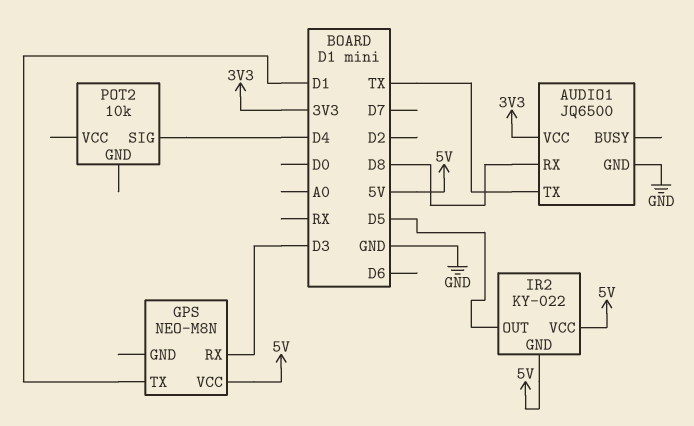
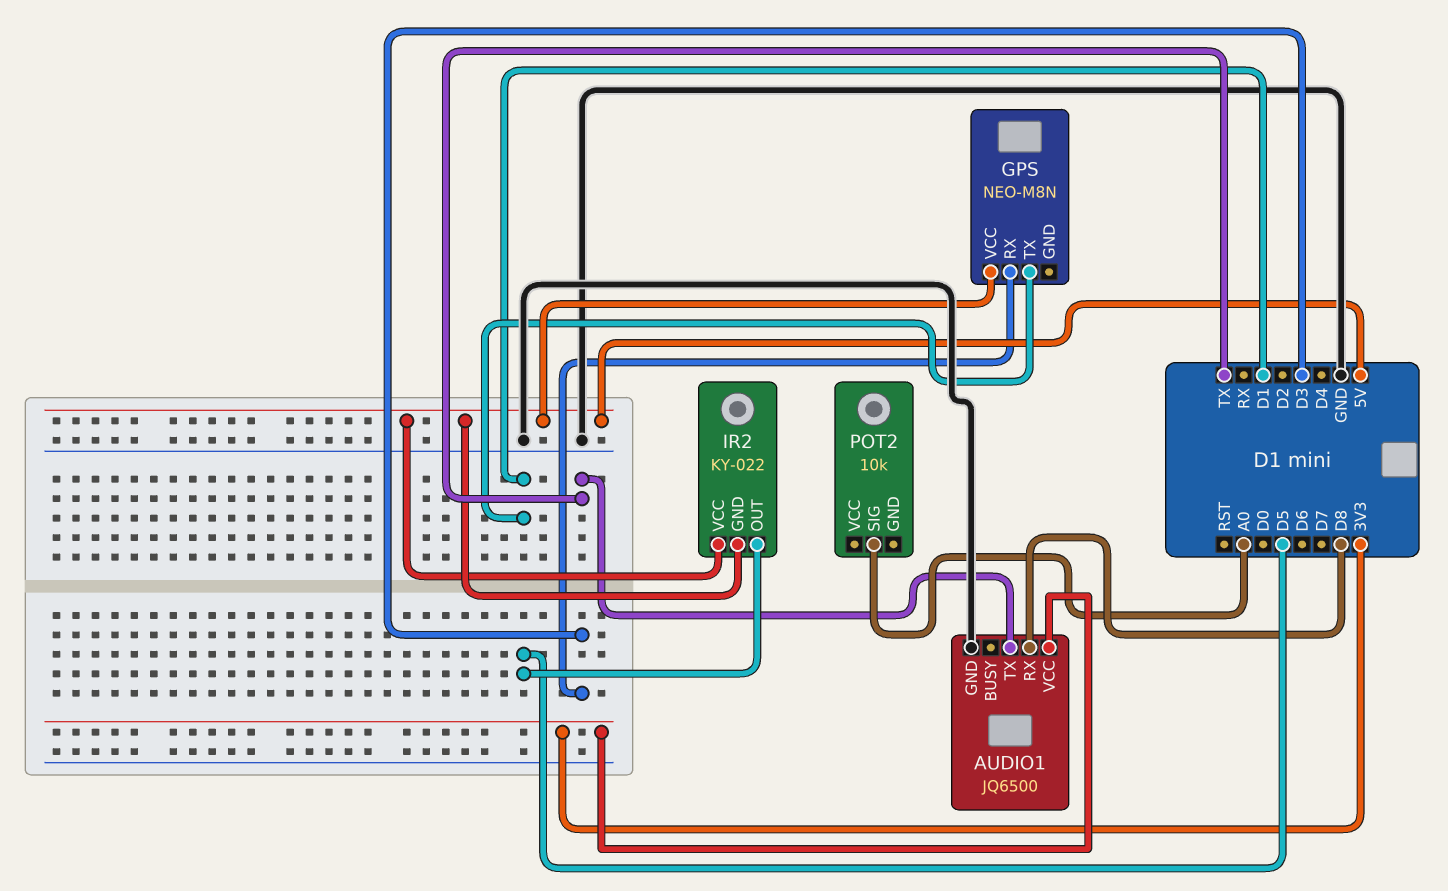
POT2 pin SIG: D4 -> A0

